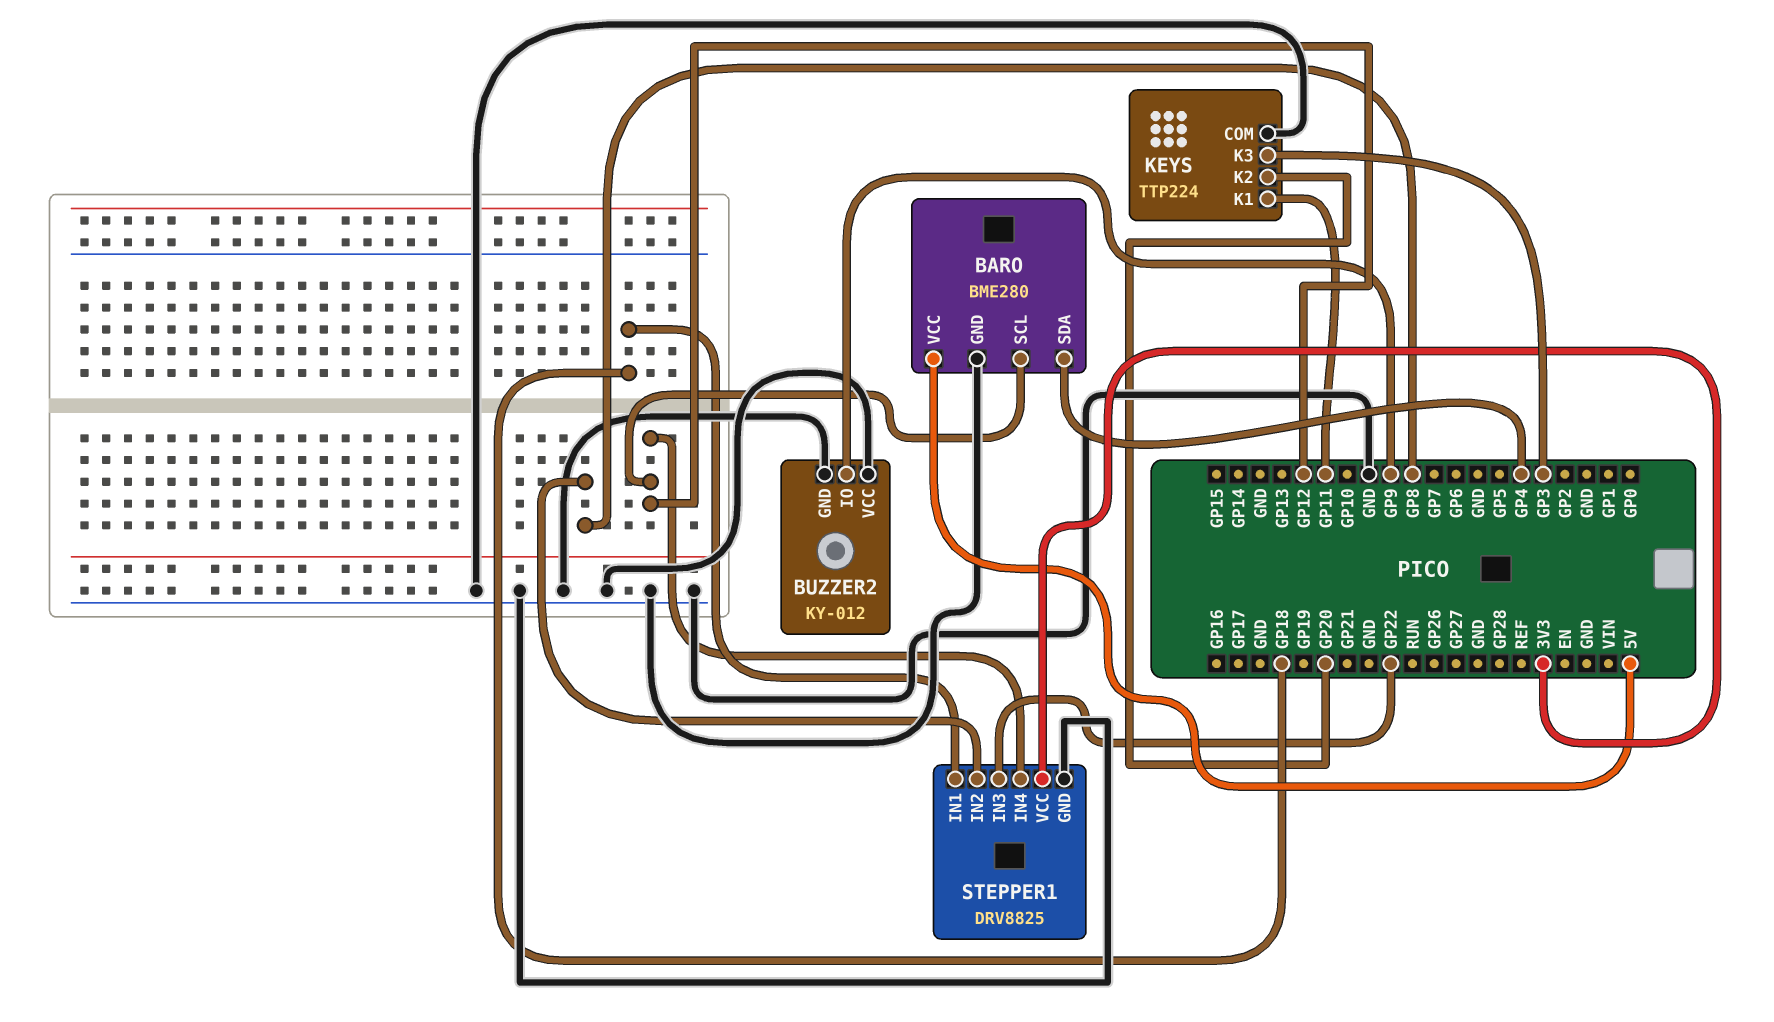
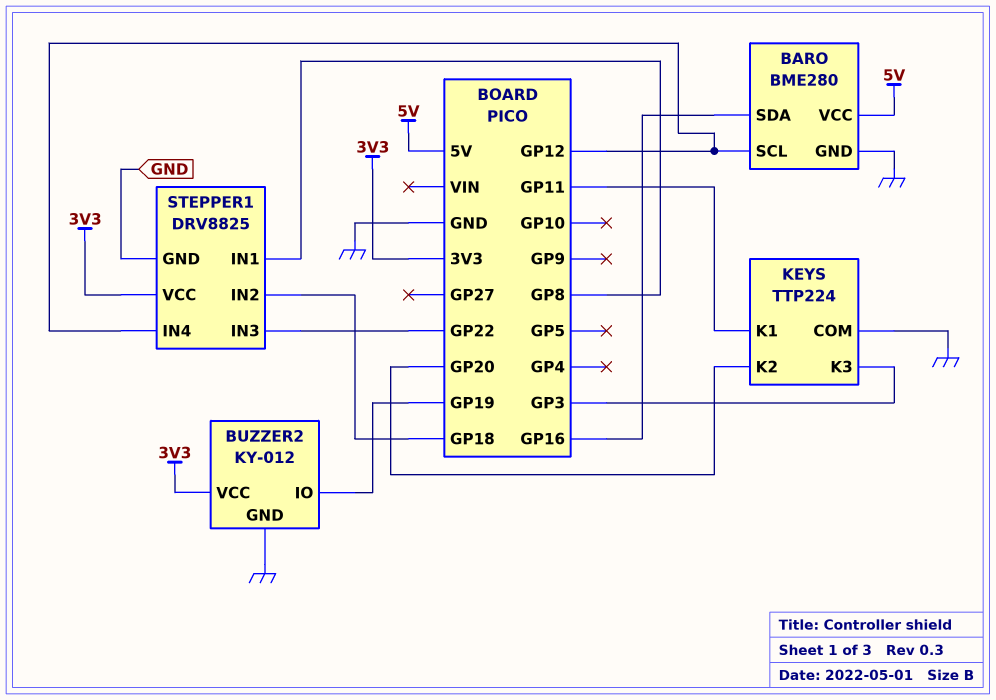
BARO pin SDA: GP4 -> GP16
BUZZER2 pin IO: GP9 -> GP19
BUZZER2 pin VCC: GND -> 3V3
STEPPER1 pin IN1: GP18 -> GP8
STEPPER1 pin IN2: GP8 -> GP18

